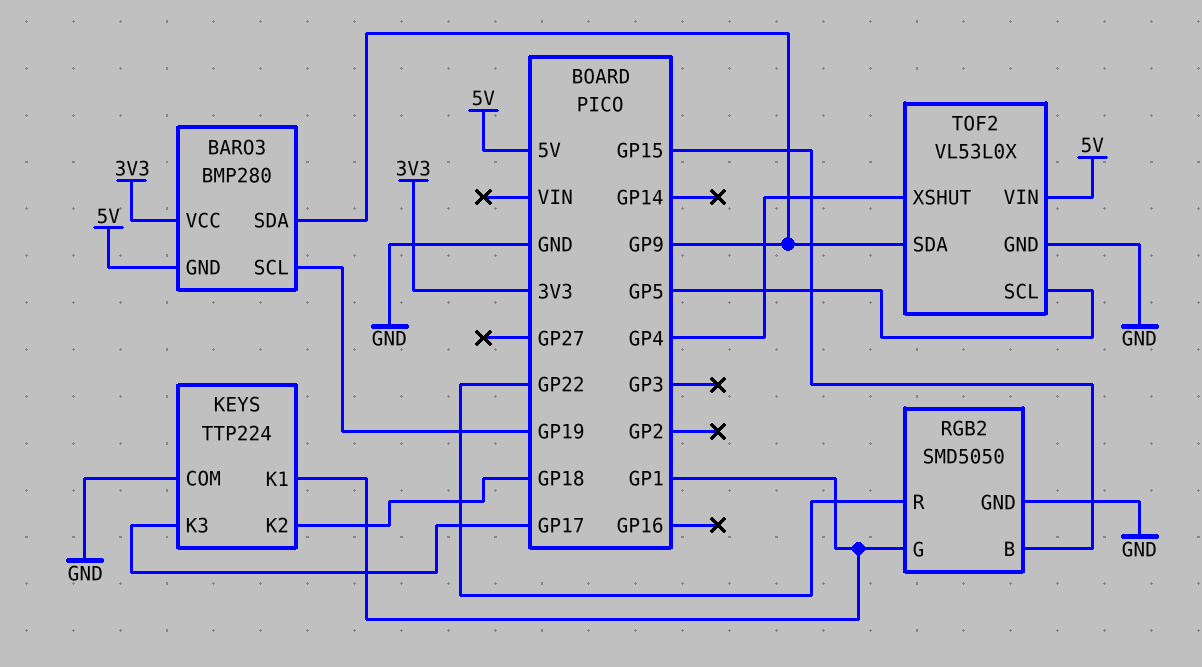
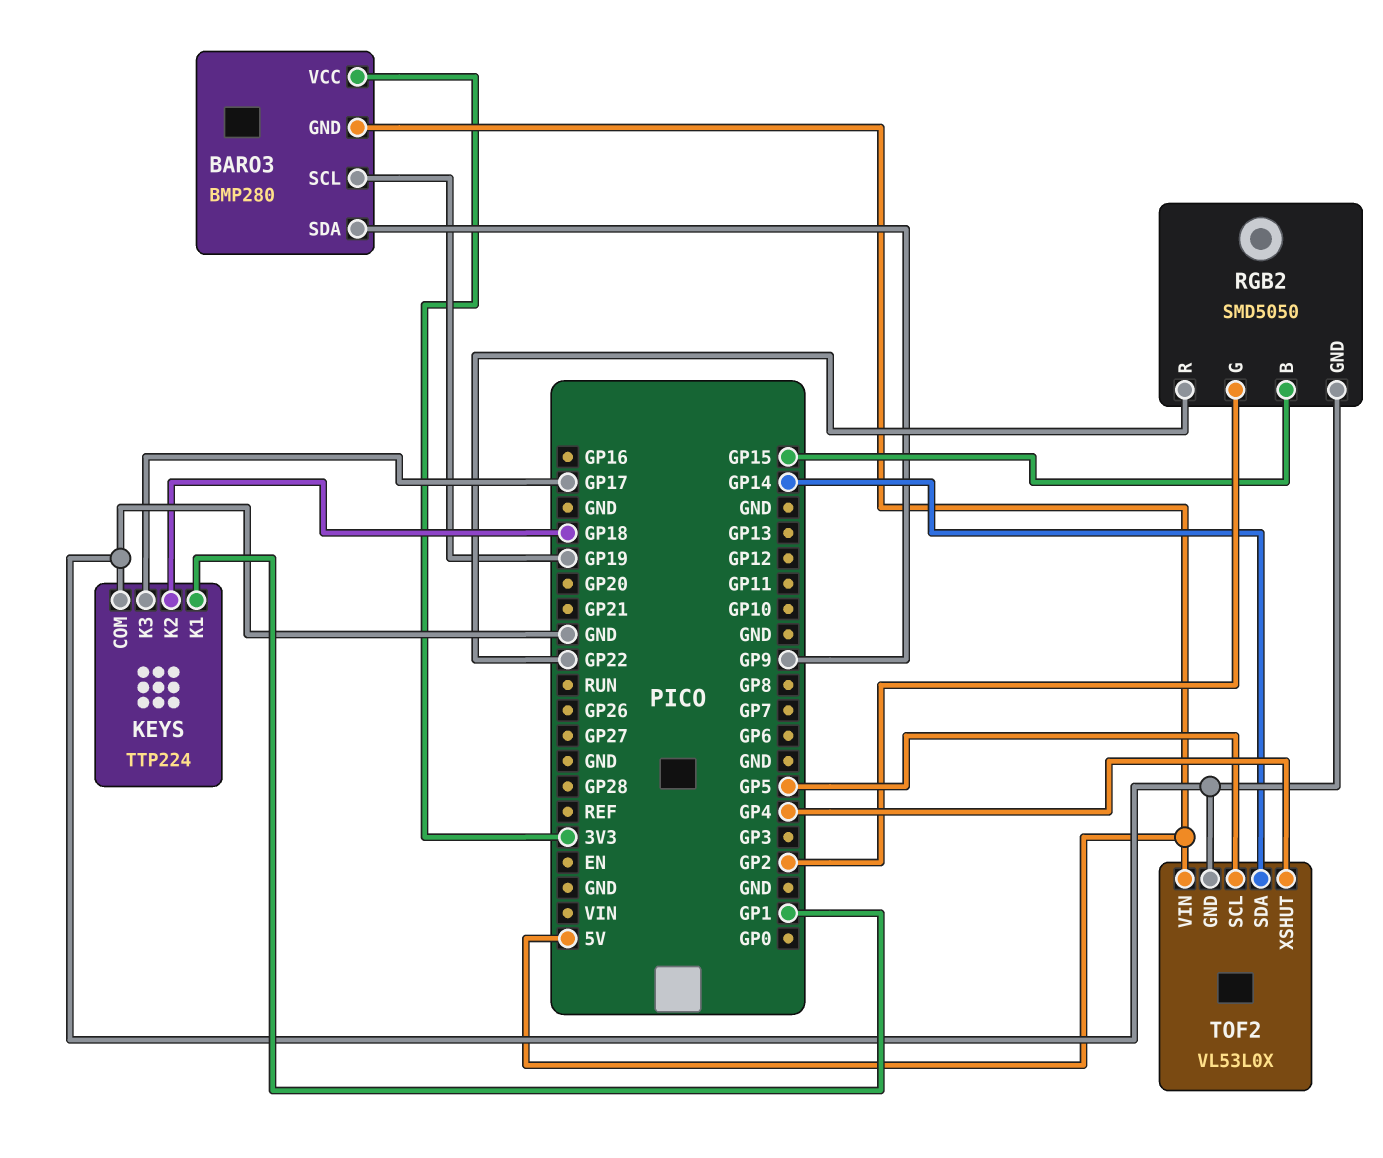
RGB2 pin G: GP1 -> GP2
TOF2 pin SDA: GP9 -> GP14

